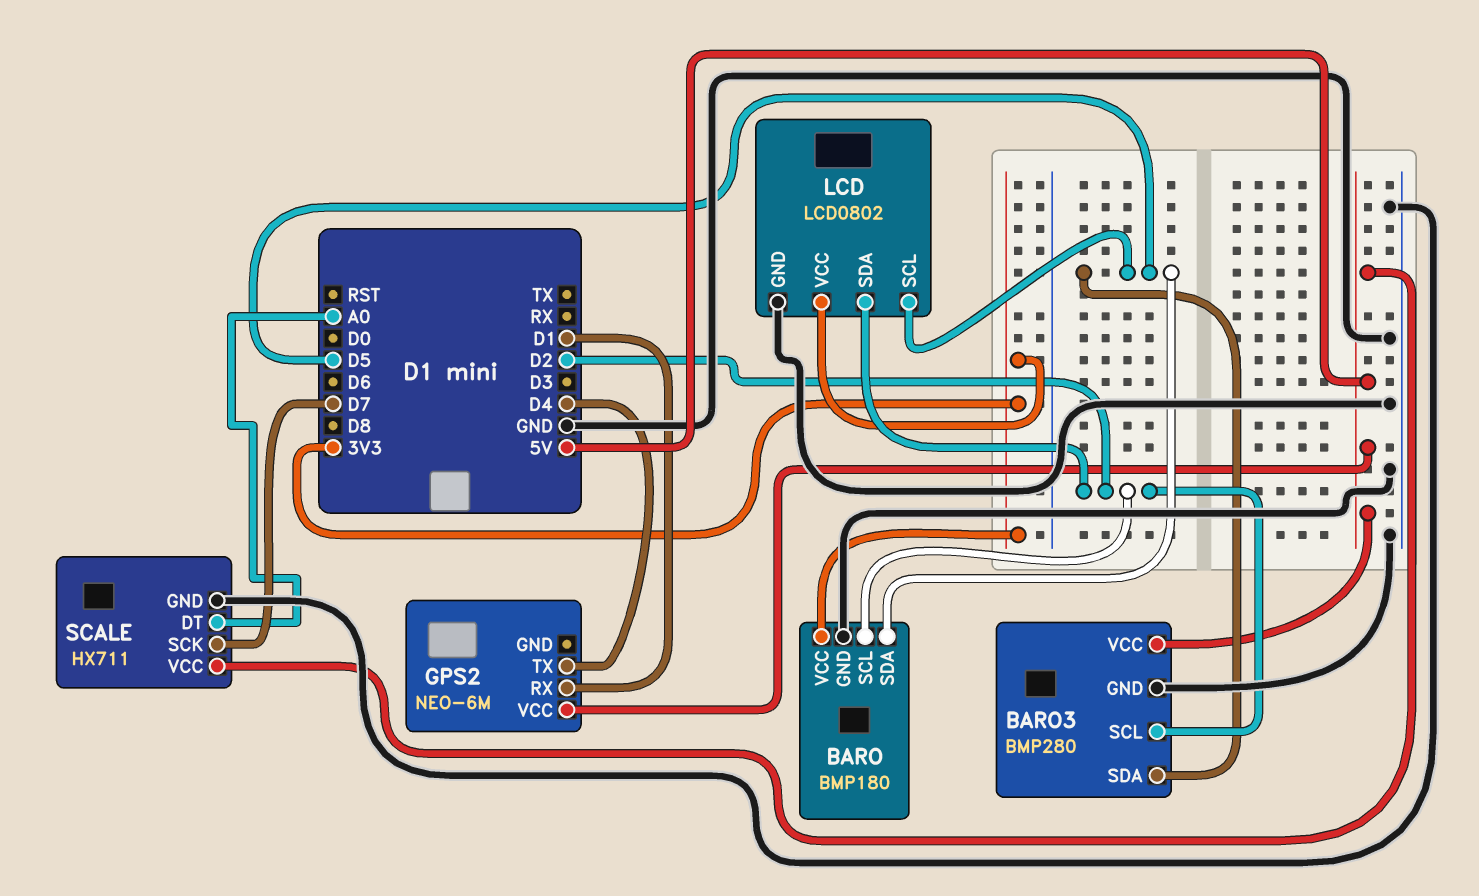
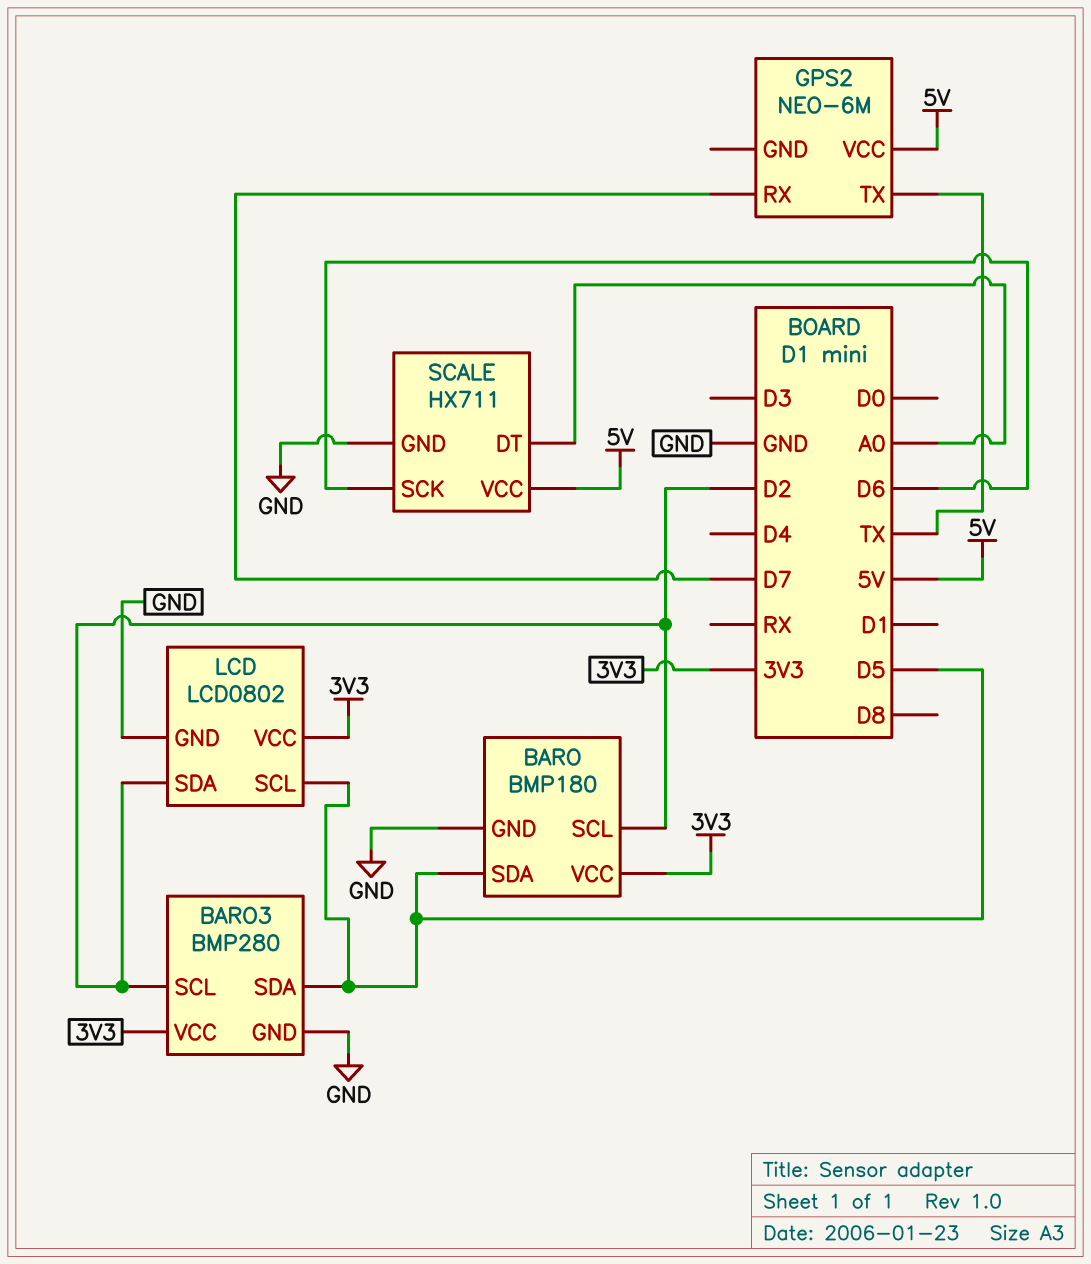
BARO3 pin VCC: 5V -> 3V3
GPS2 pin RX: D1 -> D7
GPS2 pin TX: D4 -> TX
SCALE pin SCK: D7 -> D6

